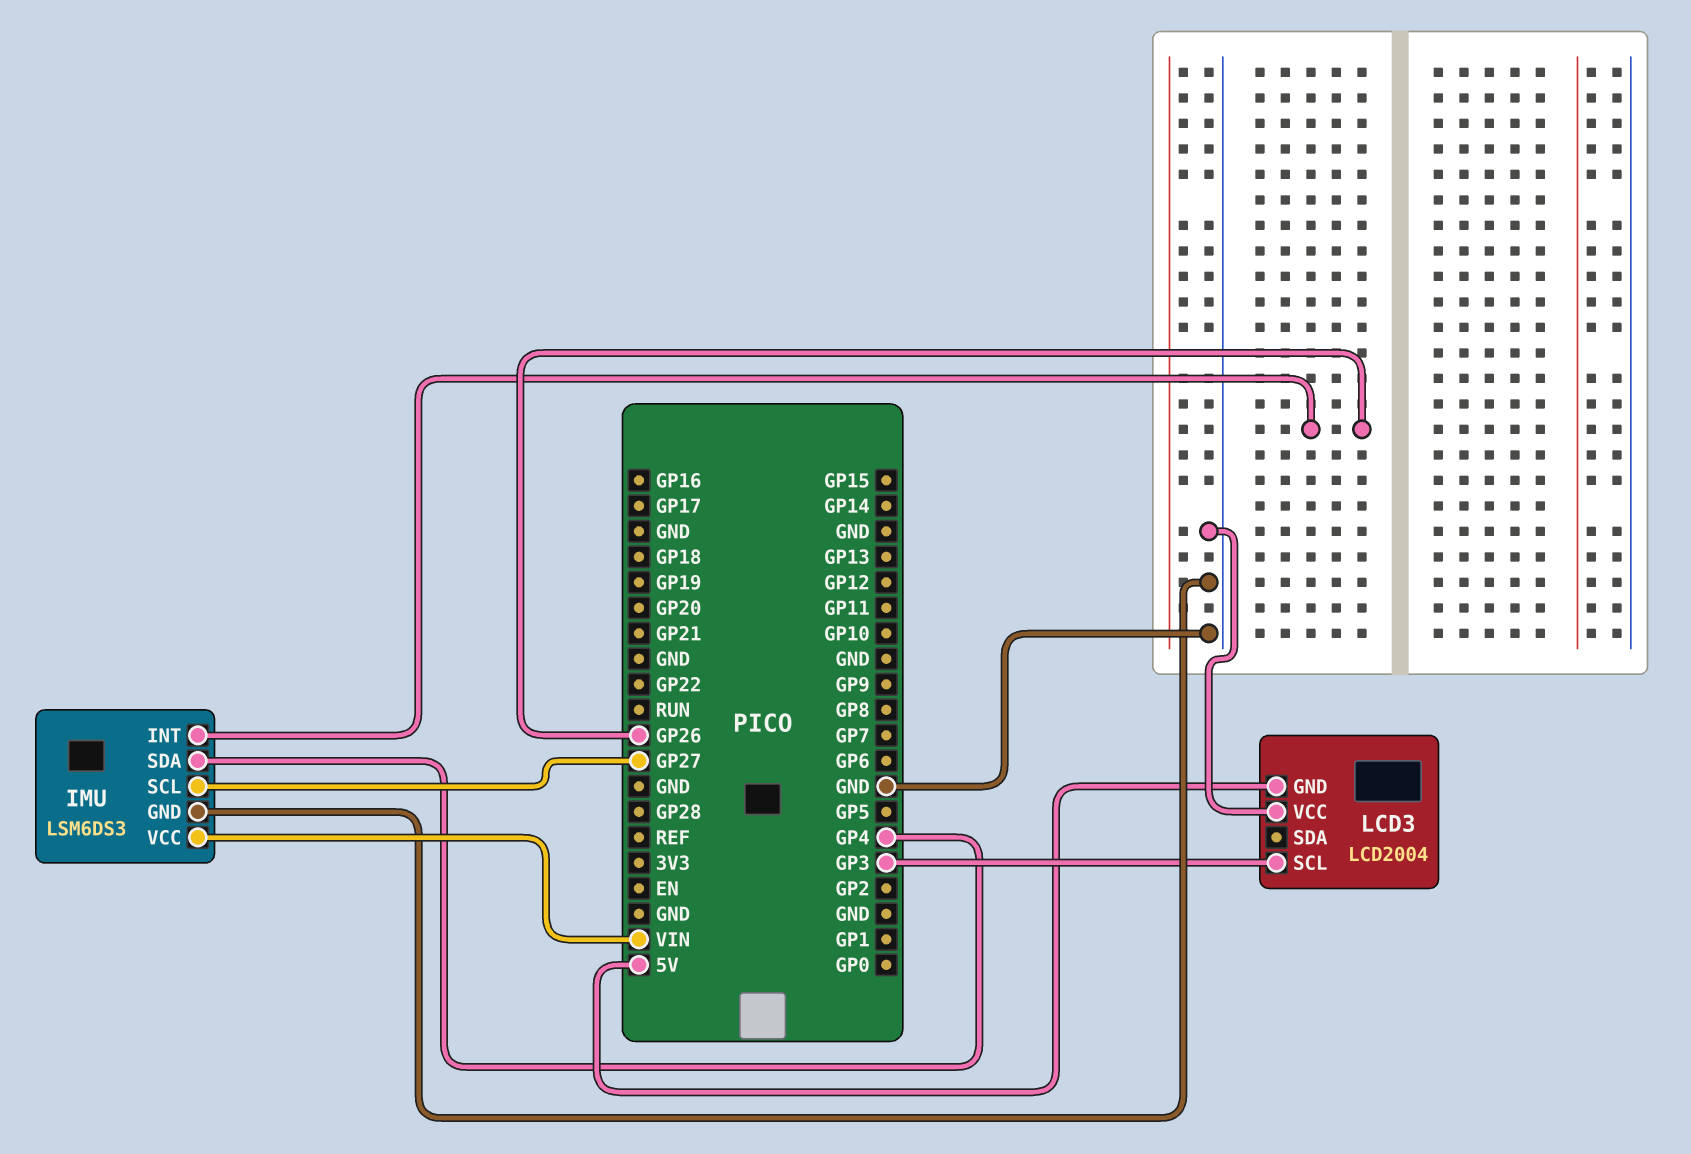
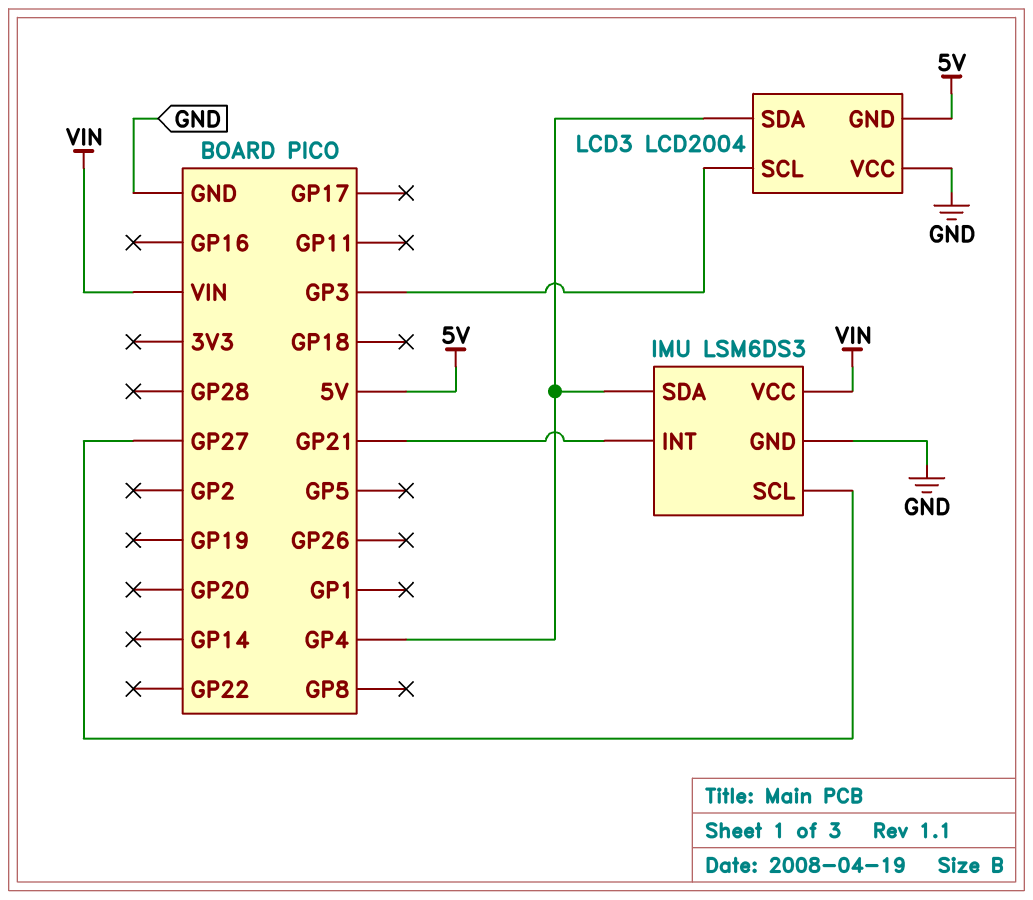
IMU pin INT: GP26 -> GP21
LCD3 pin SDA: none -> GP4

